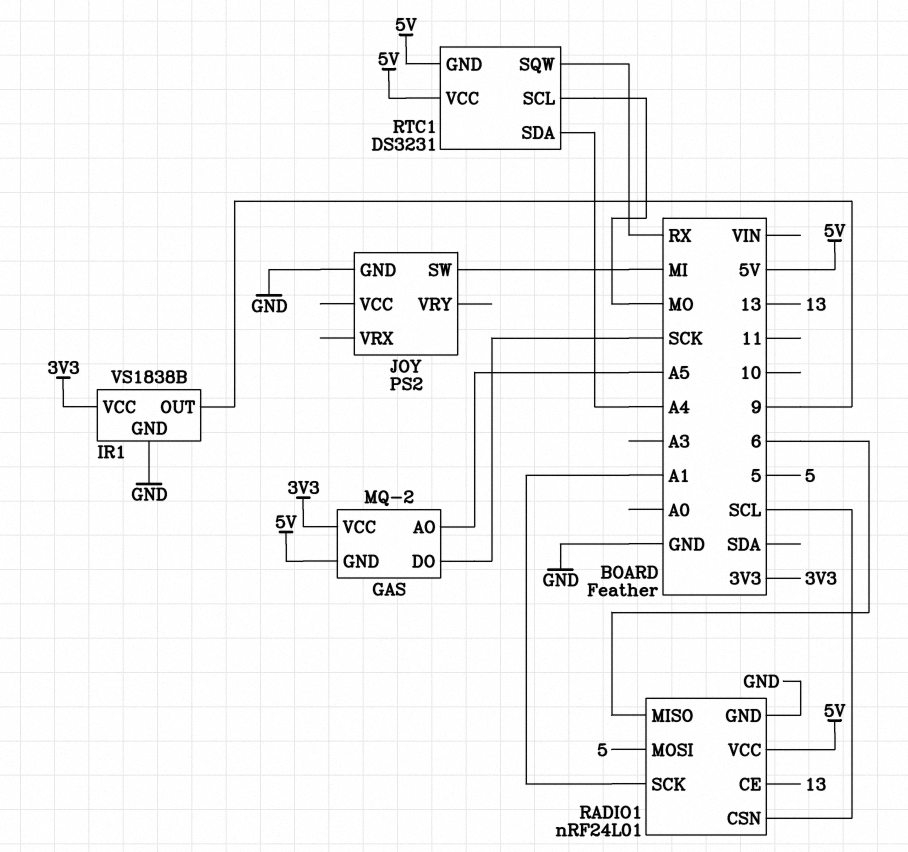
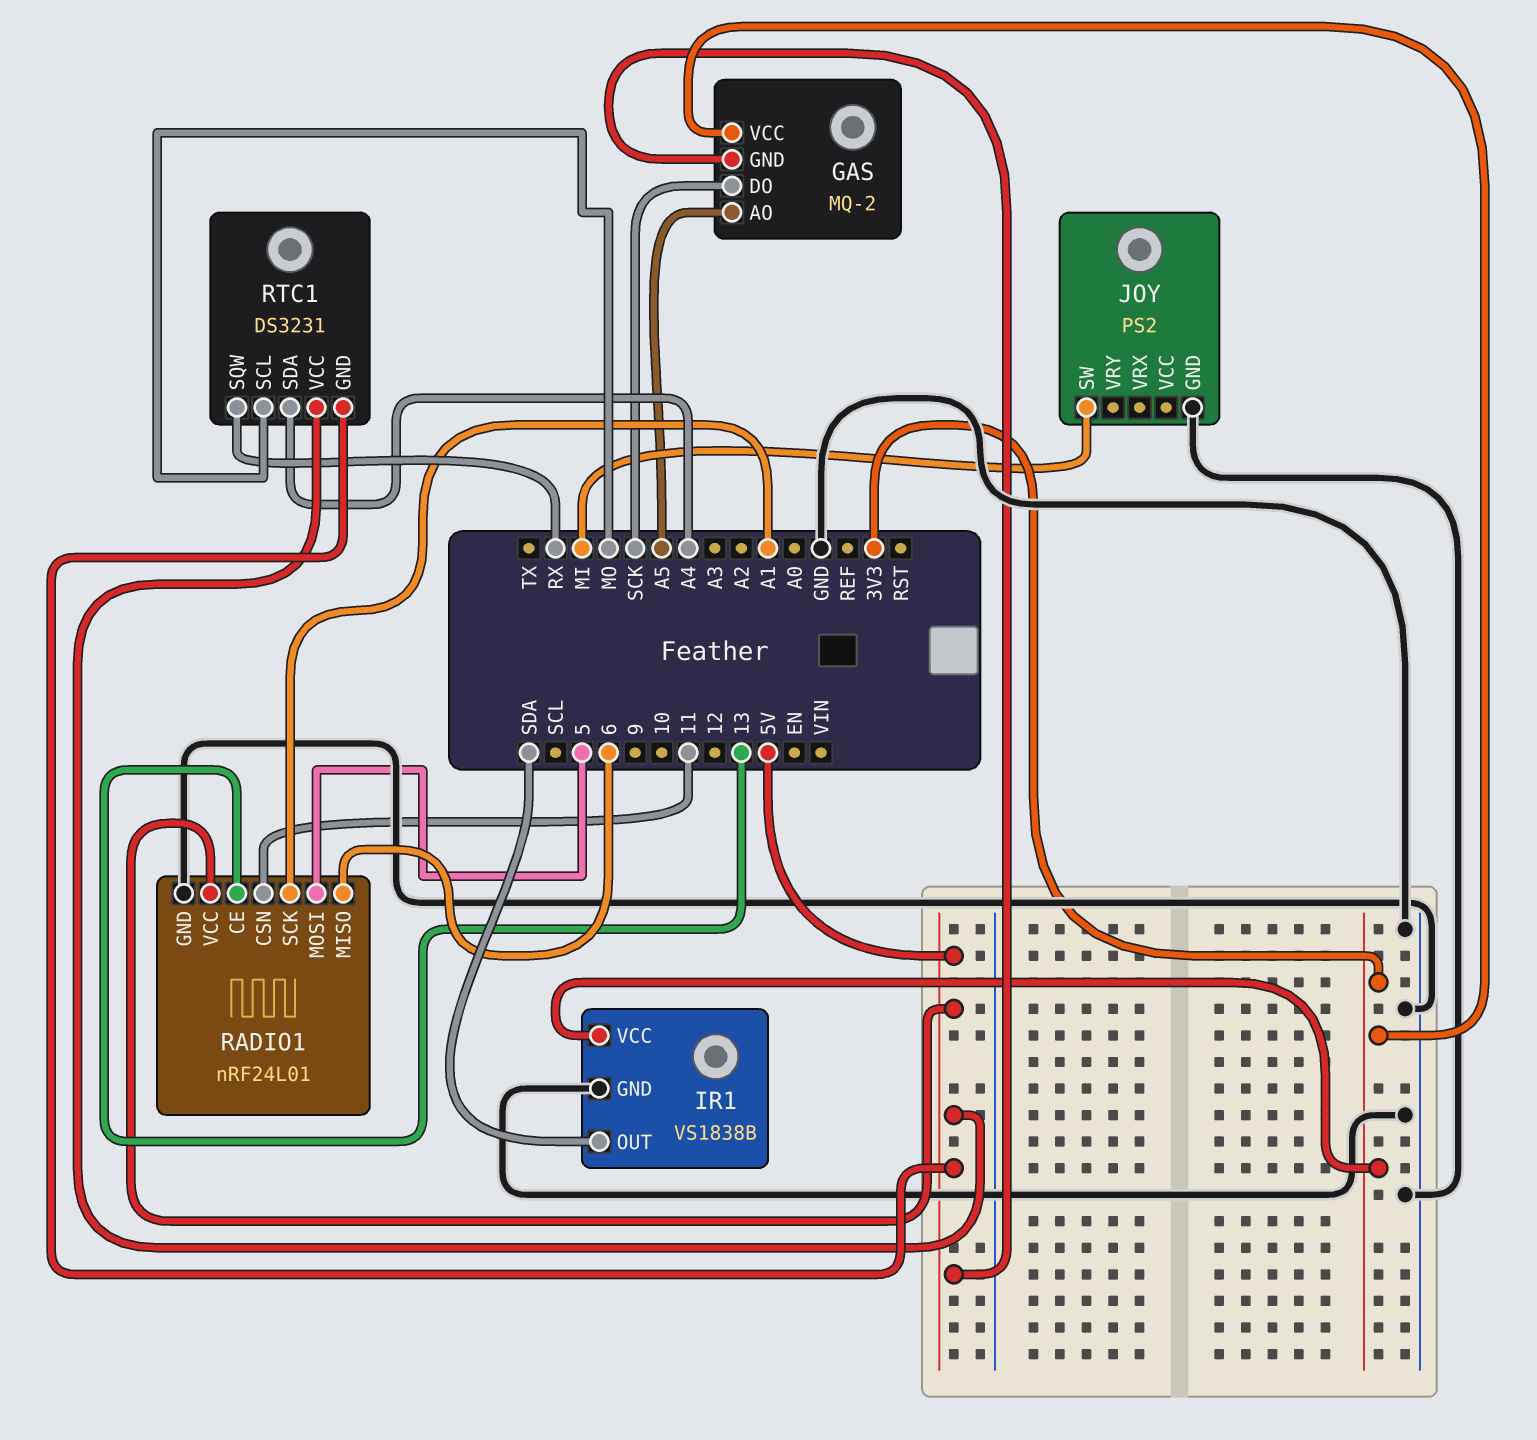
IR1 pin OUT: 9 -> SDA
RADIO1 pin CSN: SCL -> 11

